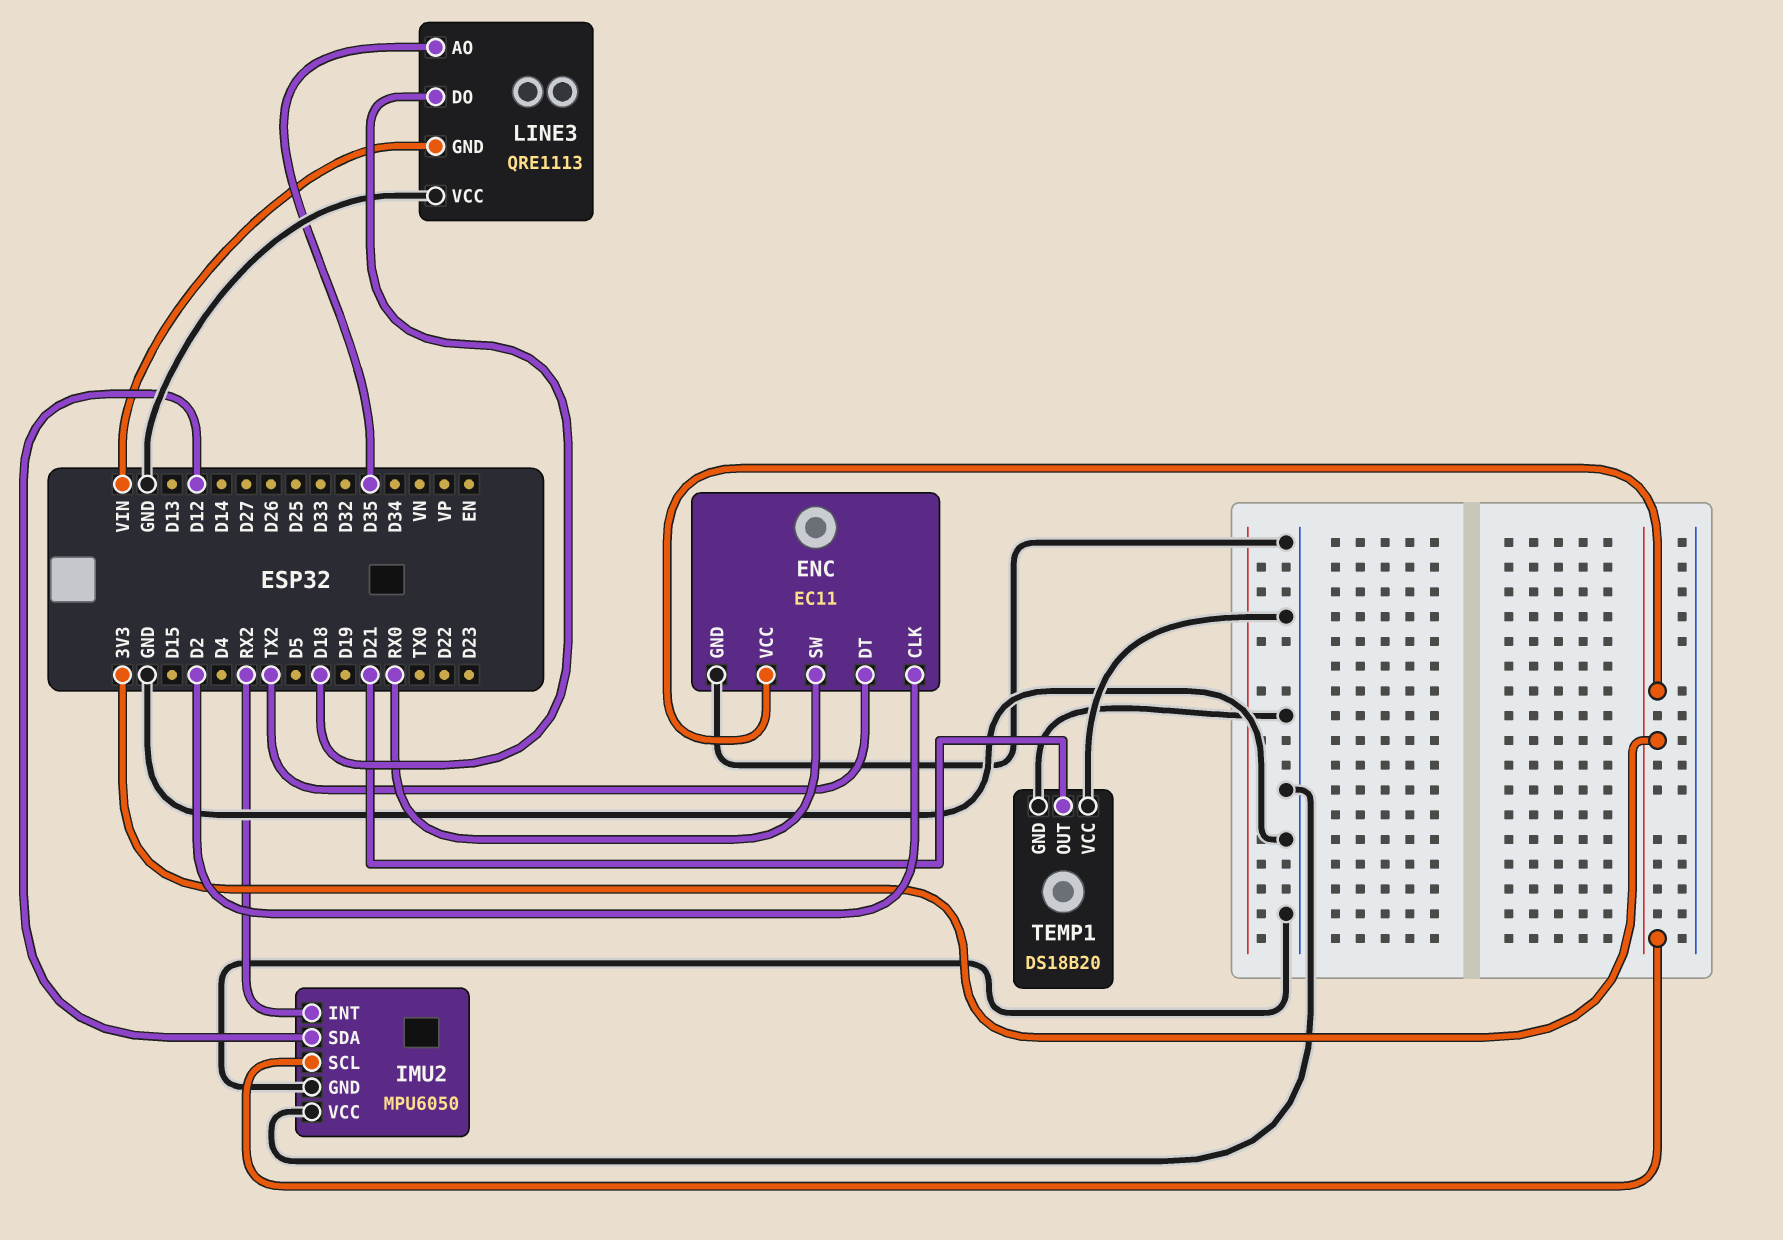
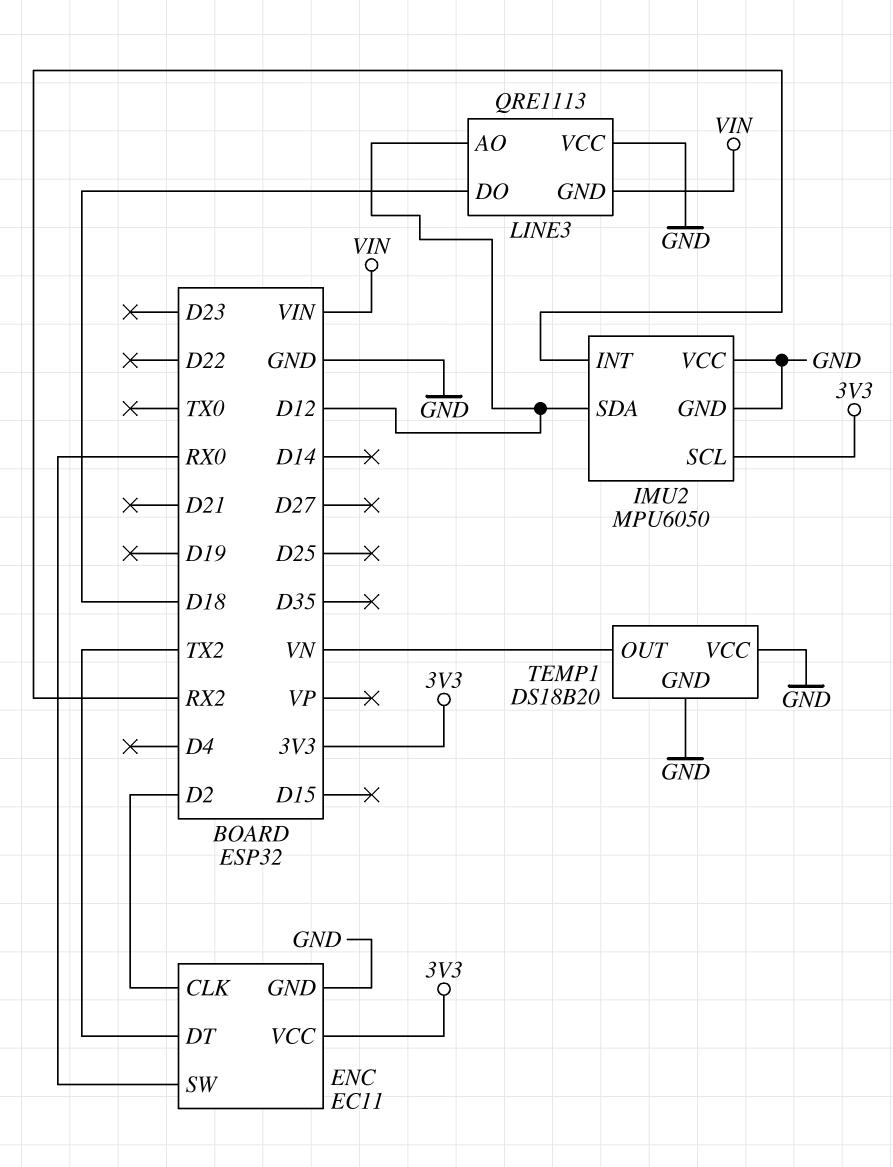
LINE3 pin AO: D35 -> D12
TEMP1 pin OUT: D21 -> VN

